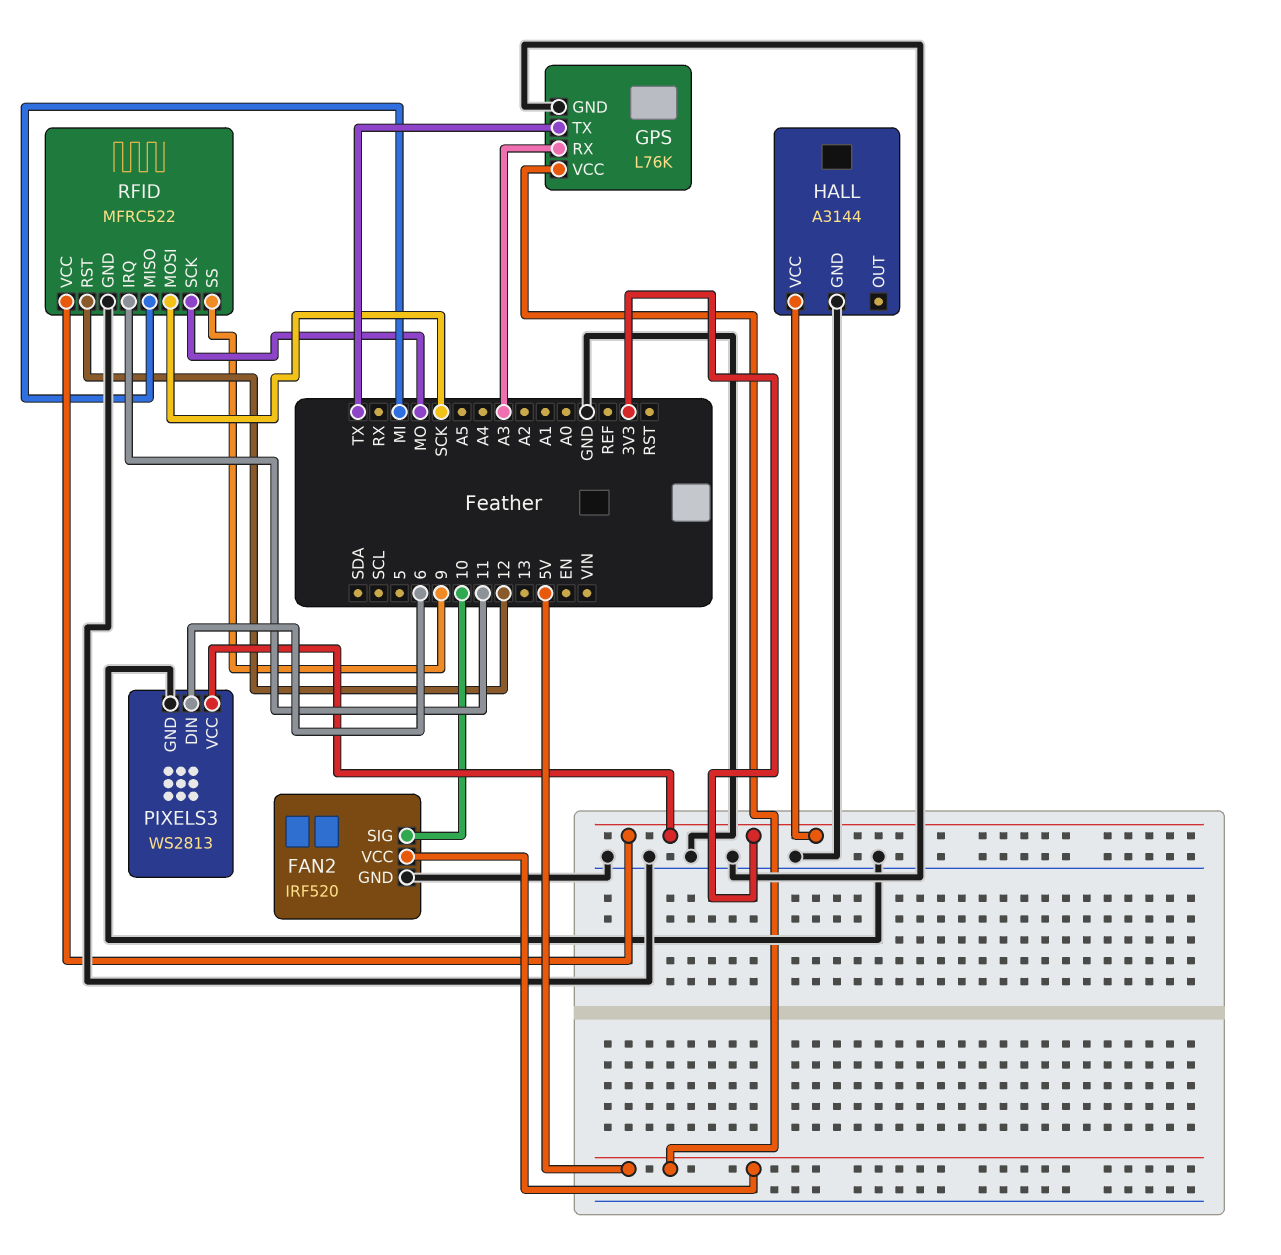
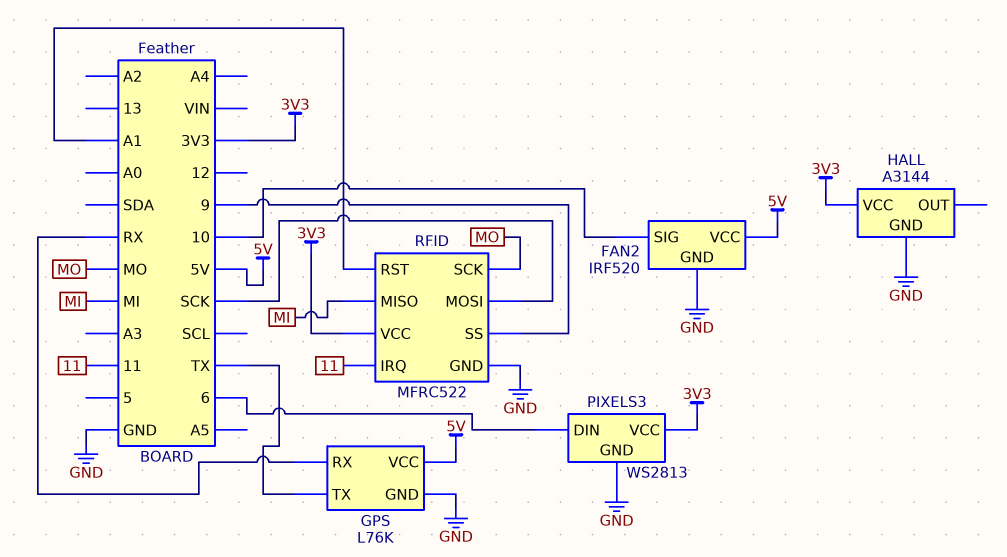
GPS pin RX: A3 -> RX
RFID pin RST: 12 -> A1

